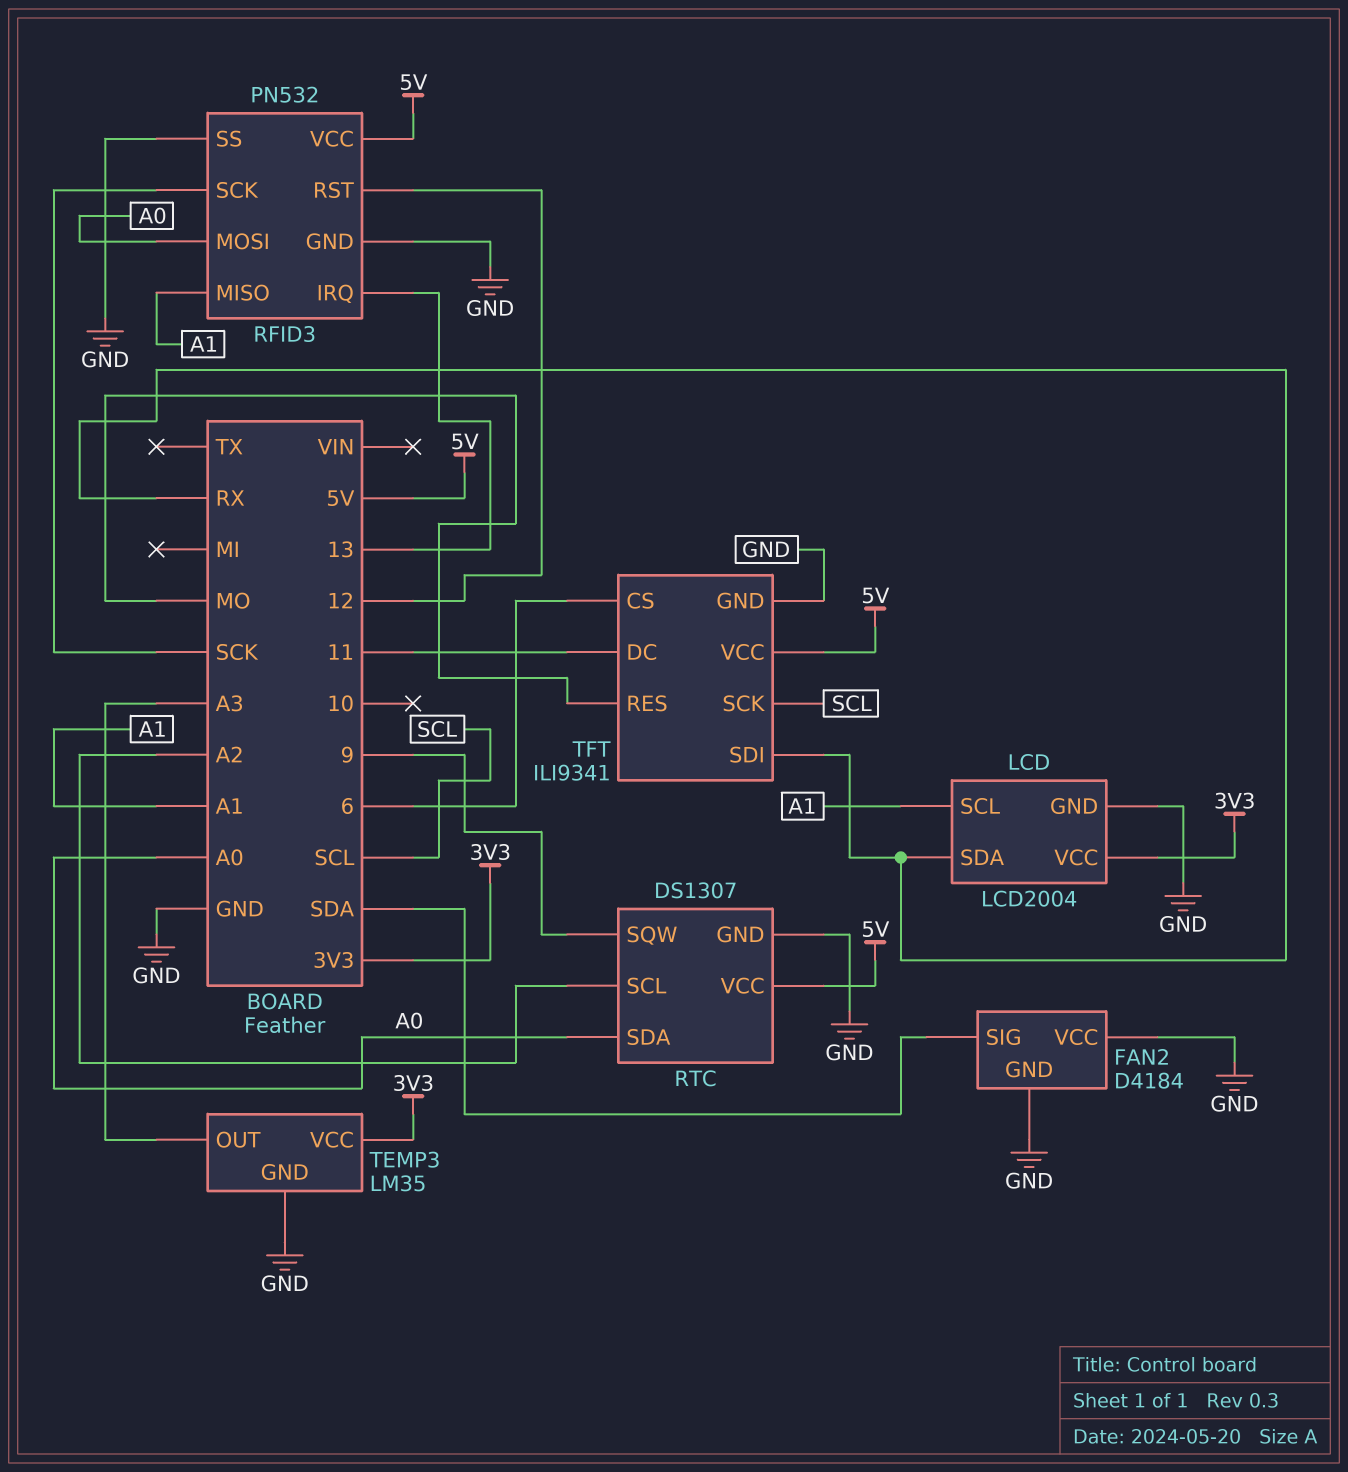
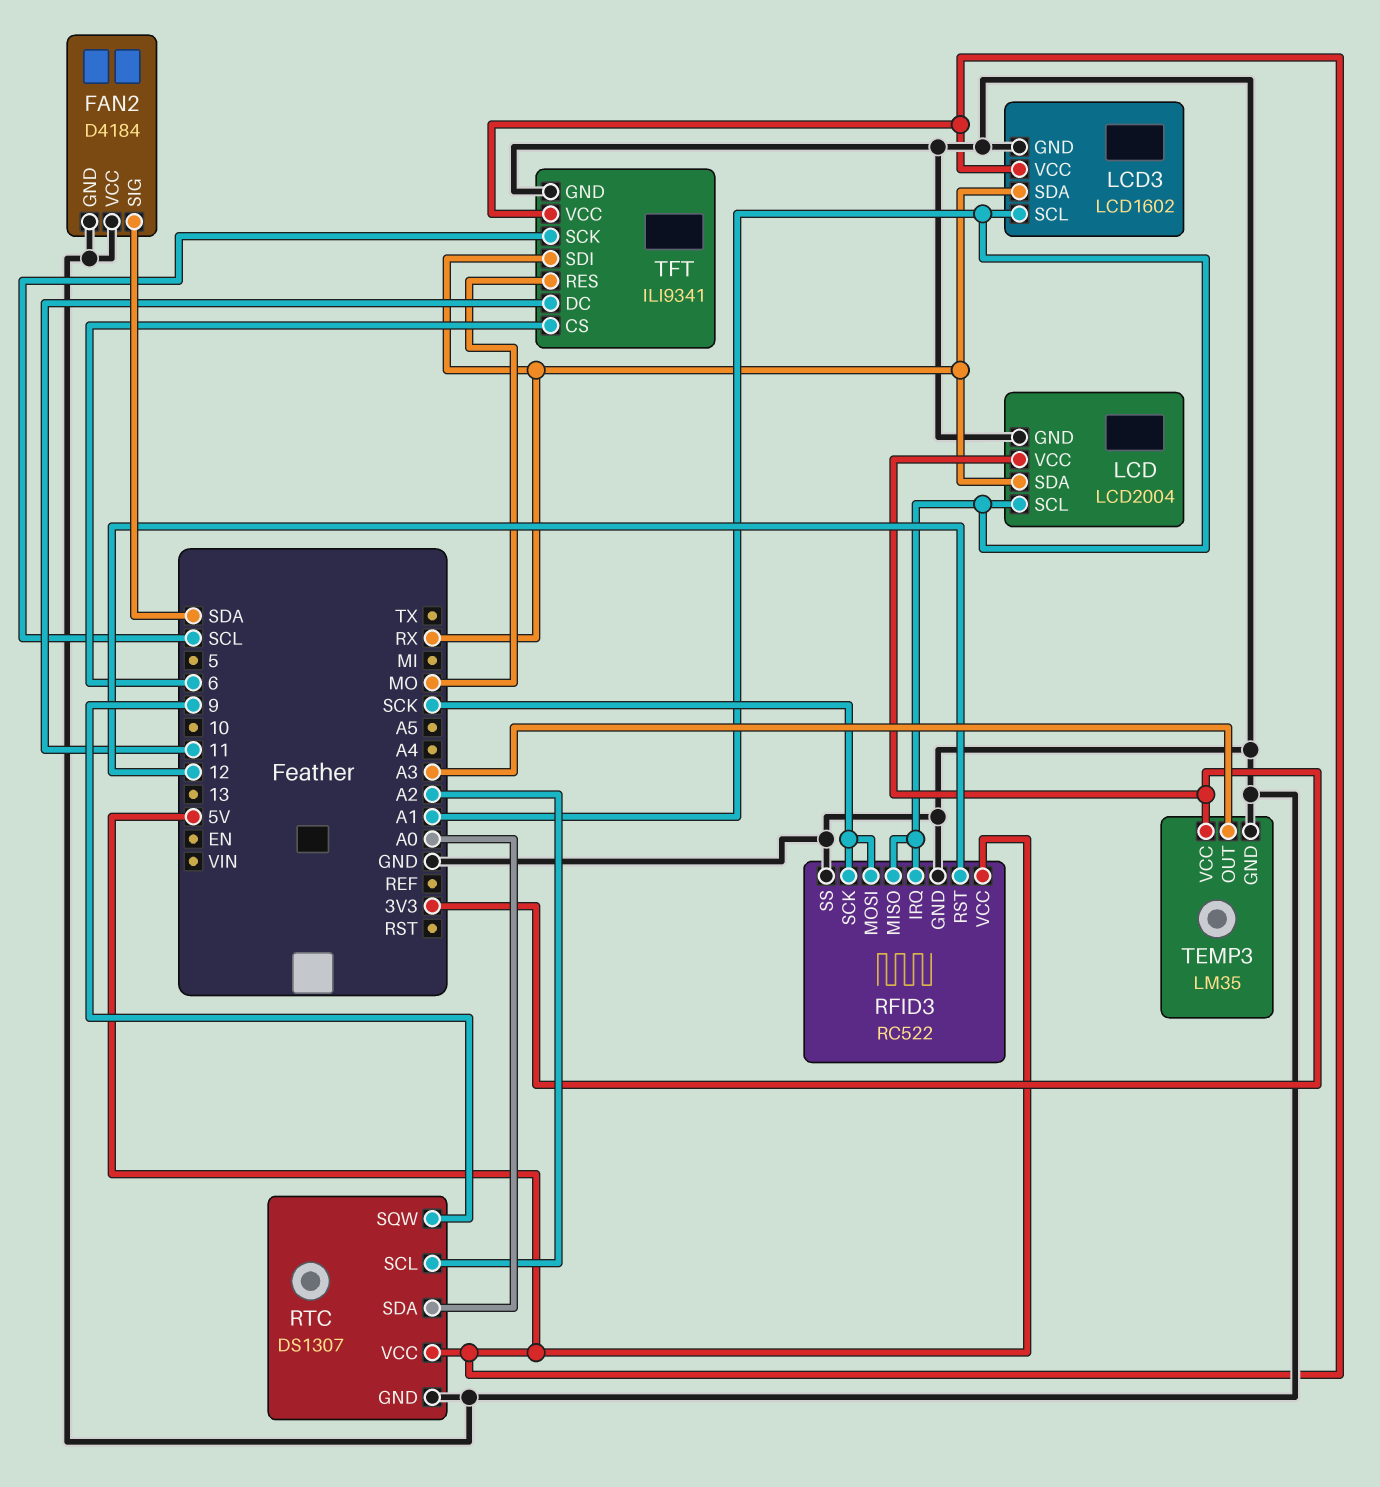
LCD3: none -> LCD1602
LCD3 pin GND: none -> GND
LCD3 pin SCL: none -> A1
LCD3 pin SDA: none -> RX
LCD3 pin VCC: none -> 5V
RFID3: PN532 -> RC522
RFID3 pin IRQ: 13 -> A1
RFID3 pin MOSI: A0 -> SCK

